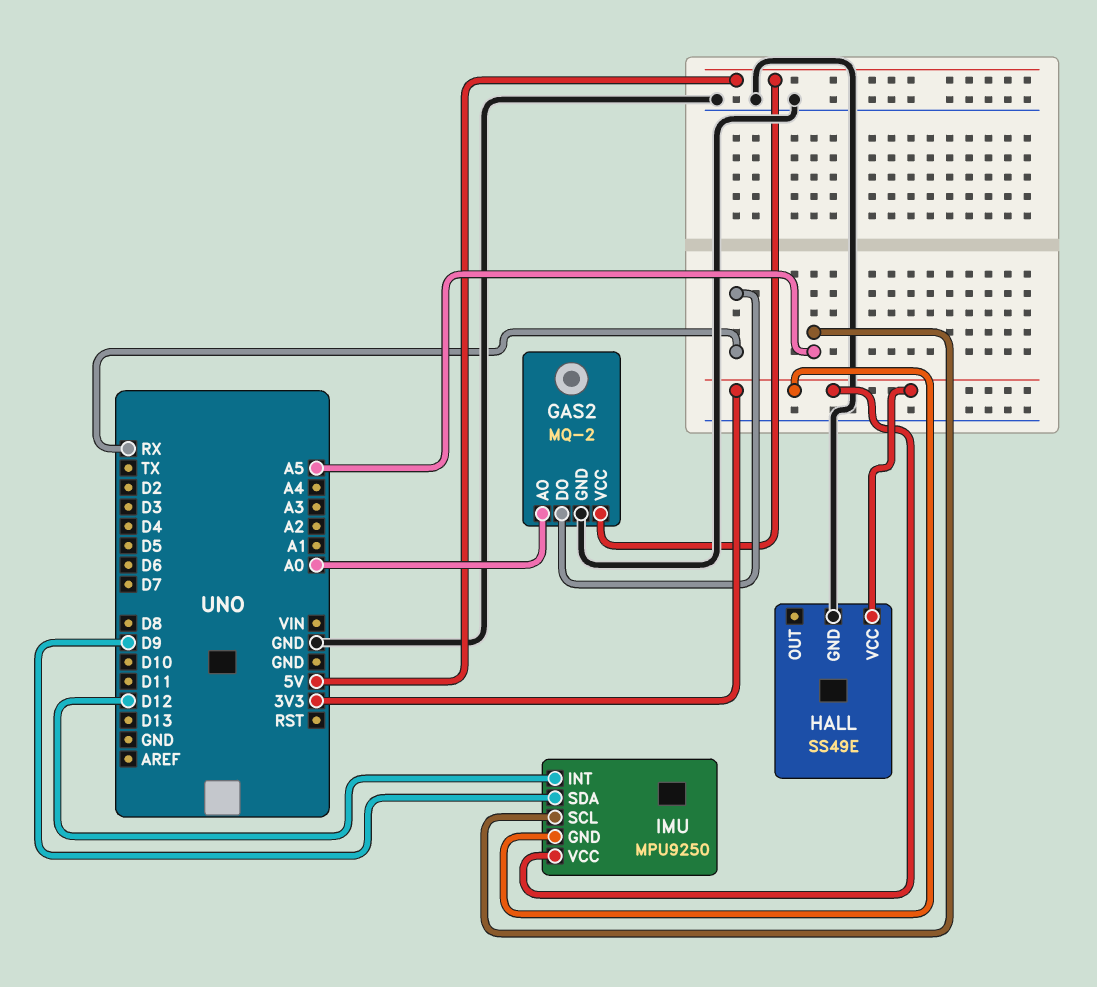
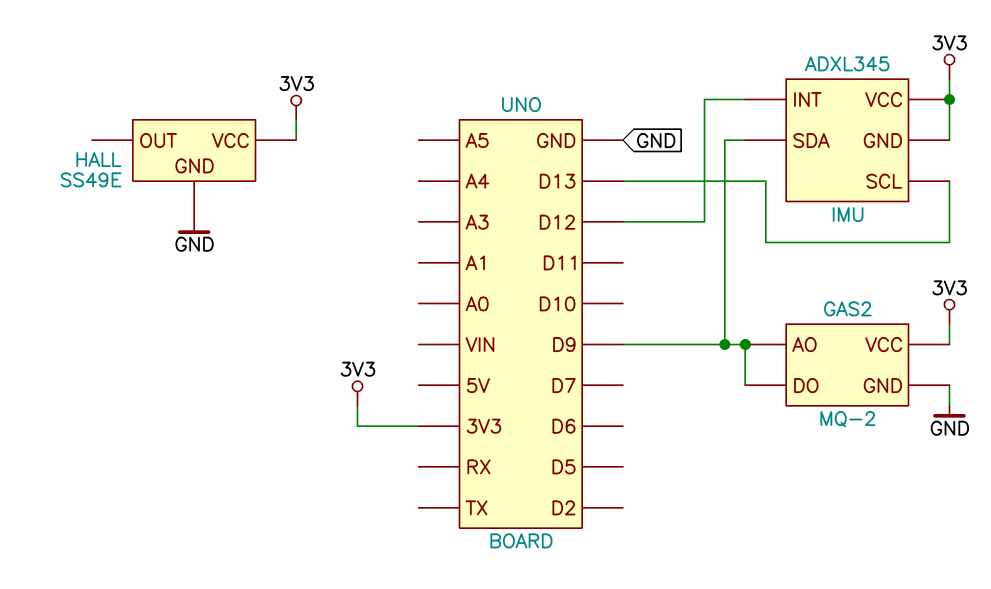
GAS2 pin AO: A0 -> D9
GAS2 pin DO: RX -> D9
GAS2 pin VCC: 5V -> 3V3
IMU: MPU9250 -> ADXL345
IMU pin SCL: A5 -> D13

